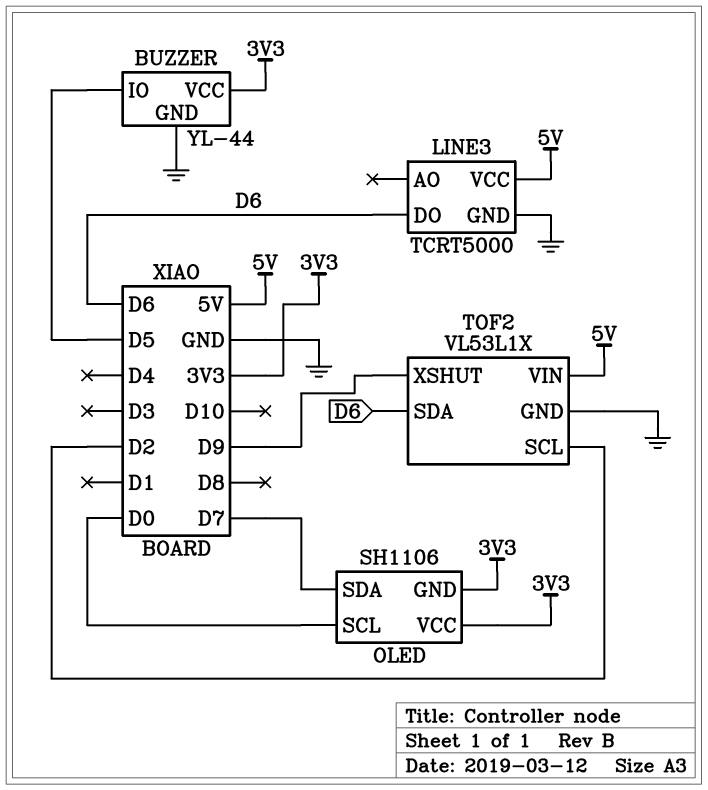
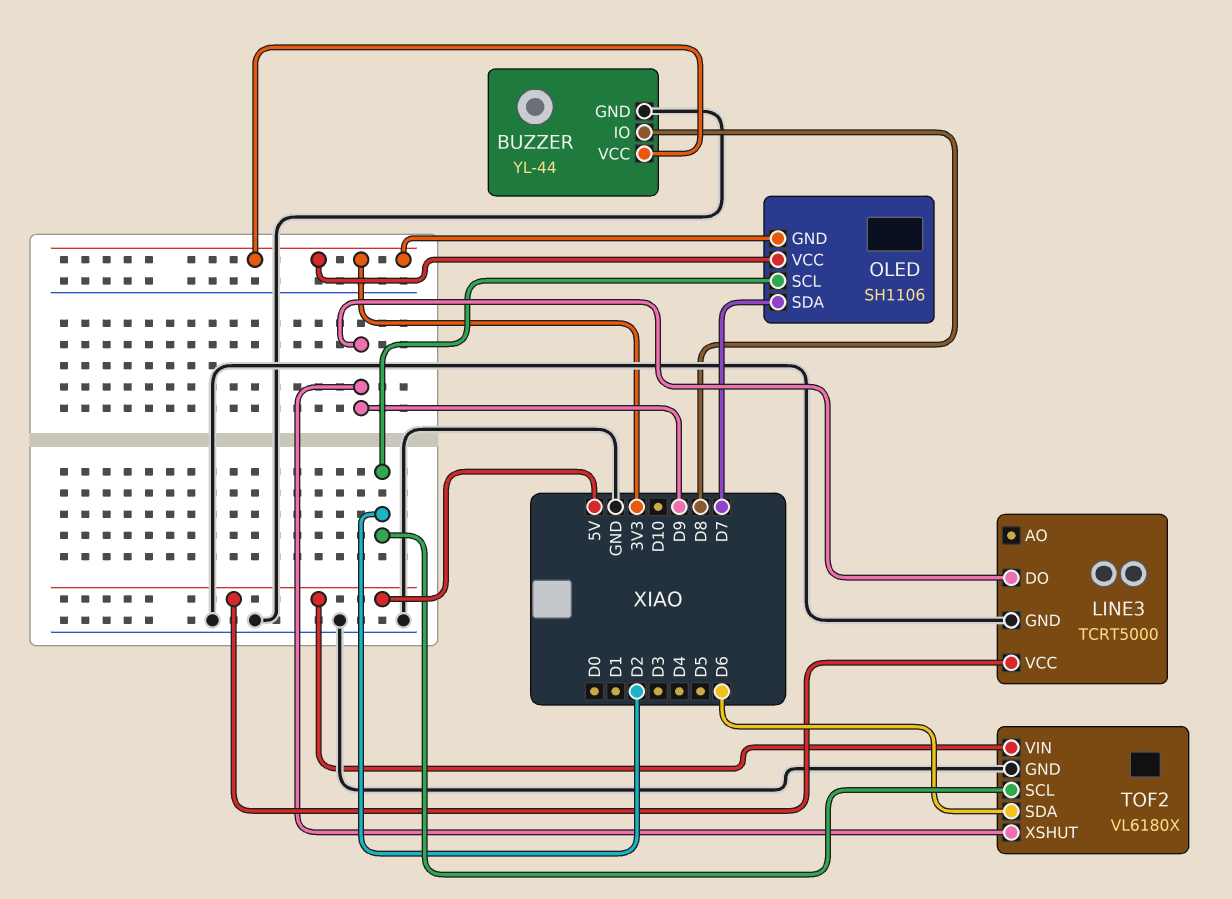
BUZZER pin IO: D5 -> D8
LINE3 pin DO: D6 -> D9
OLED pin SCL: D0 -> D2
TOF2: VL53L1X -> VL6180X

